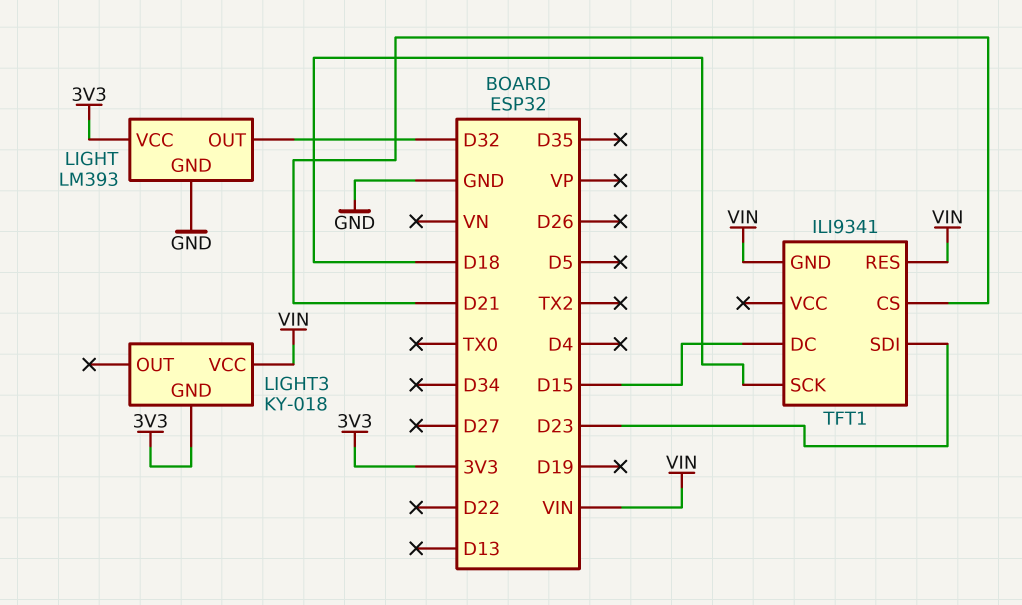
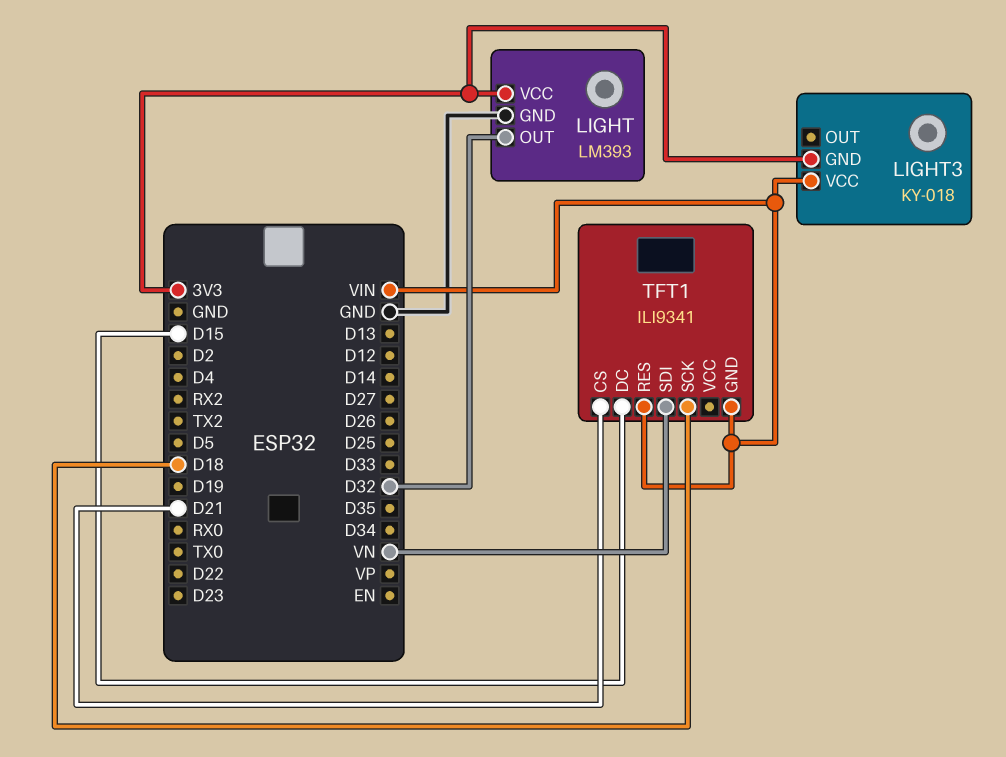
TFT1 pin SDI: D23 -> VN

